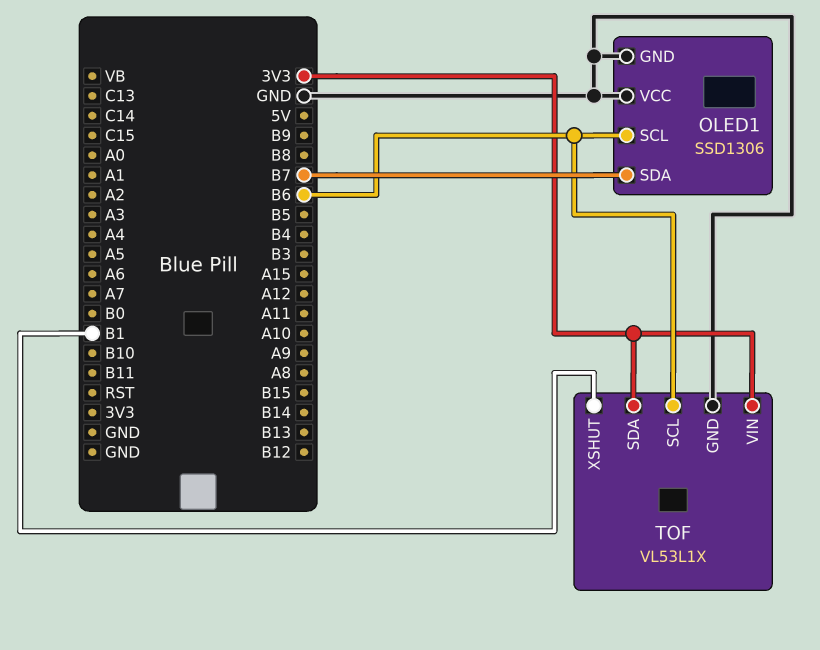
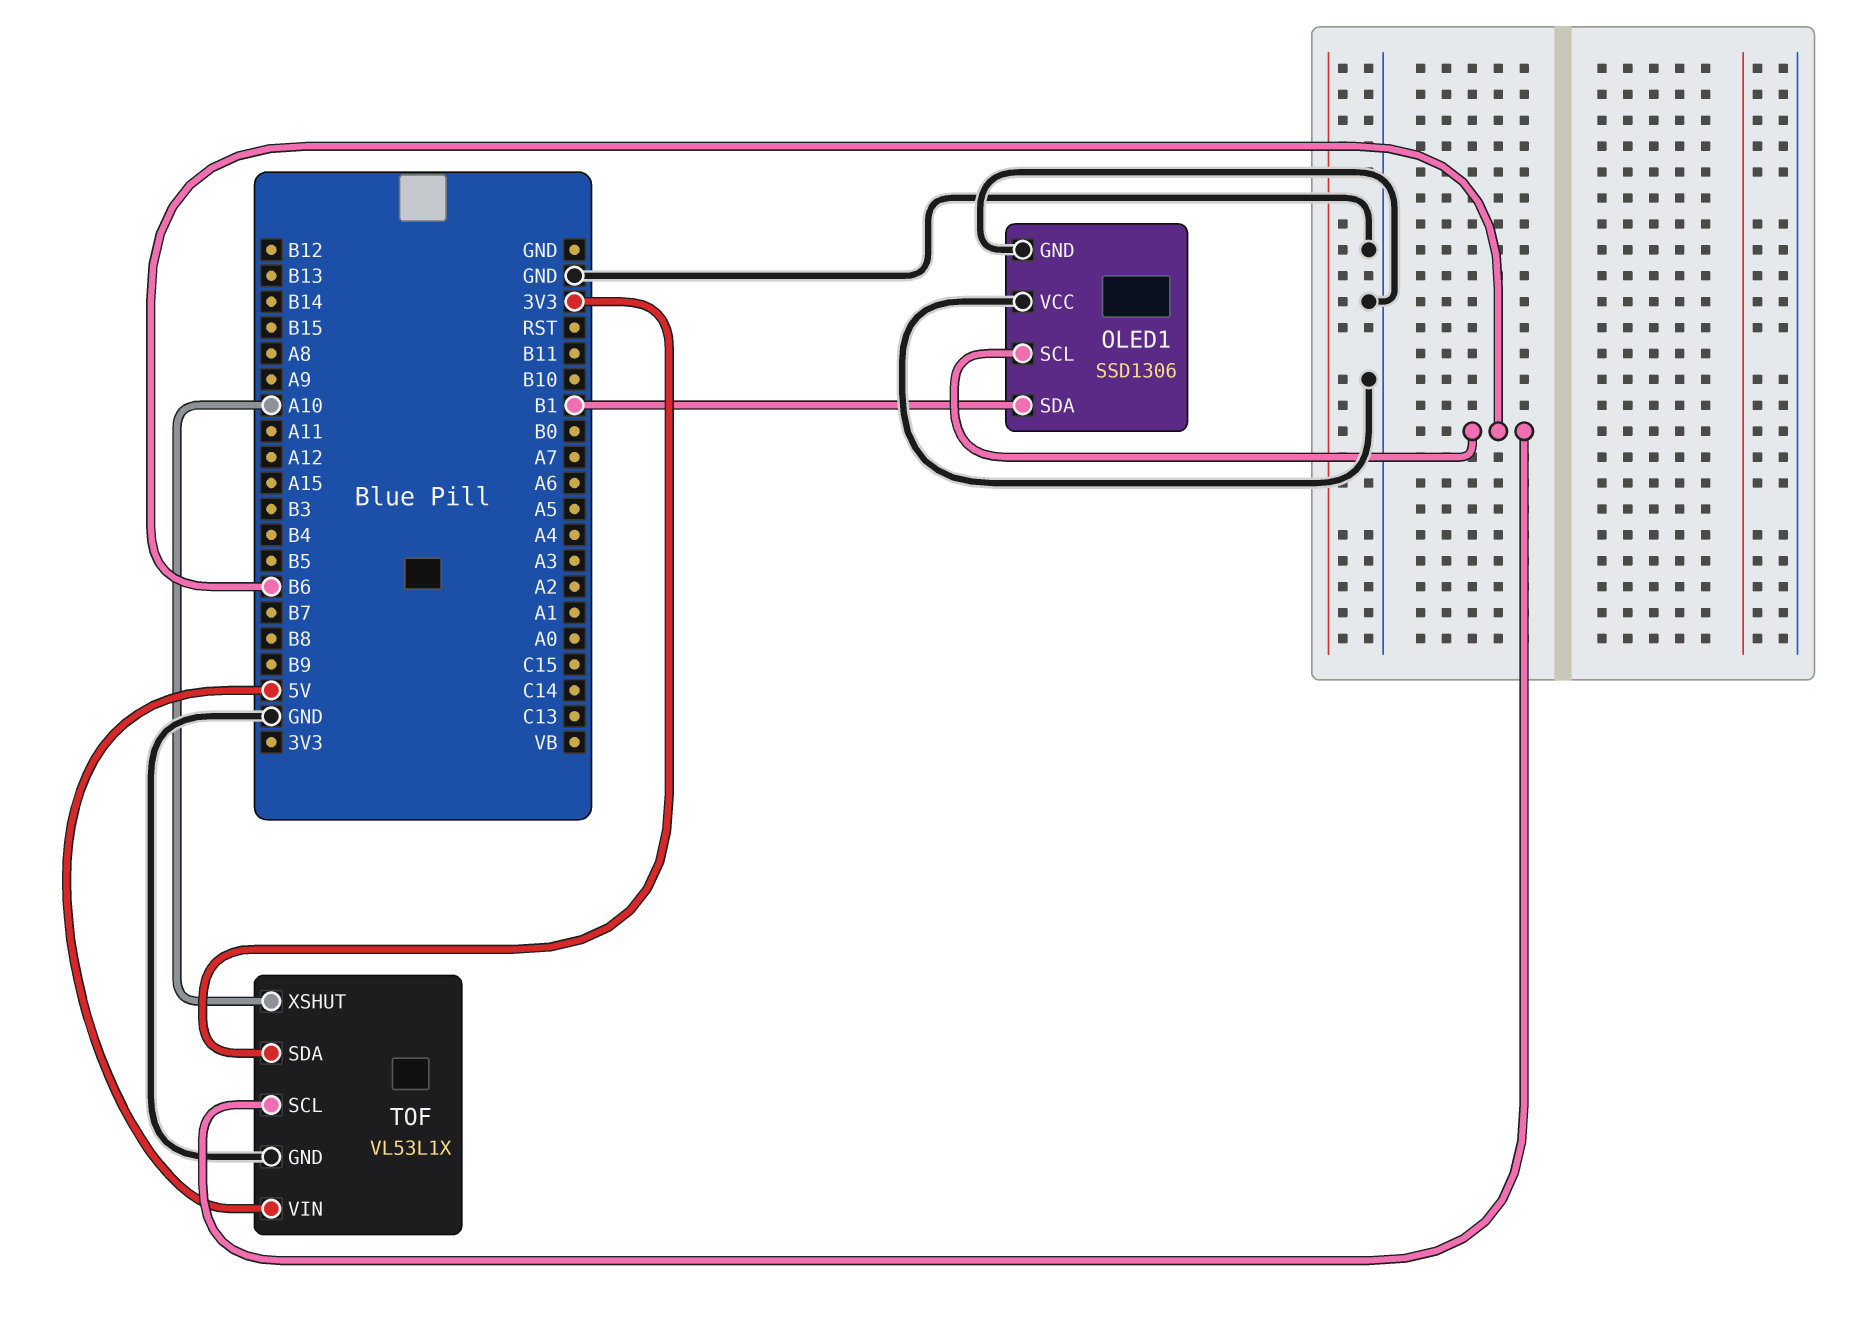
OLED1 pin SDA: B7 -> B1
TOF pin VIN: 3V3 -> 5V
TOF pin XSHUT: B1 -> A10

